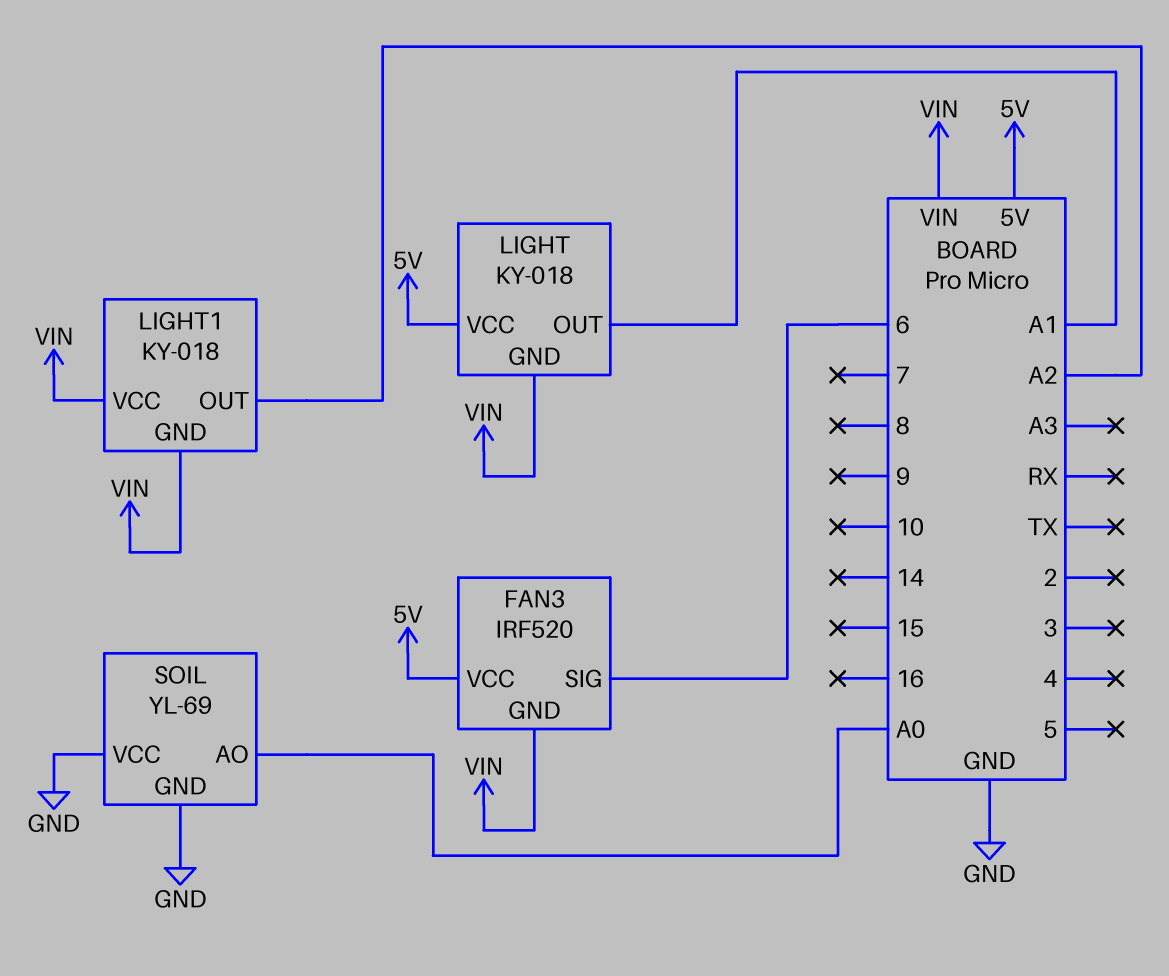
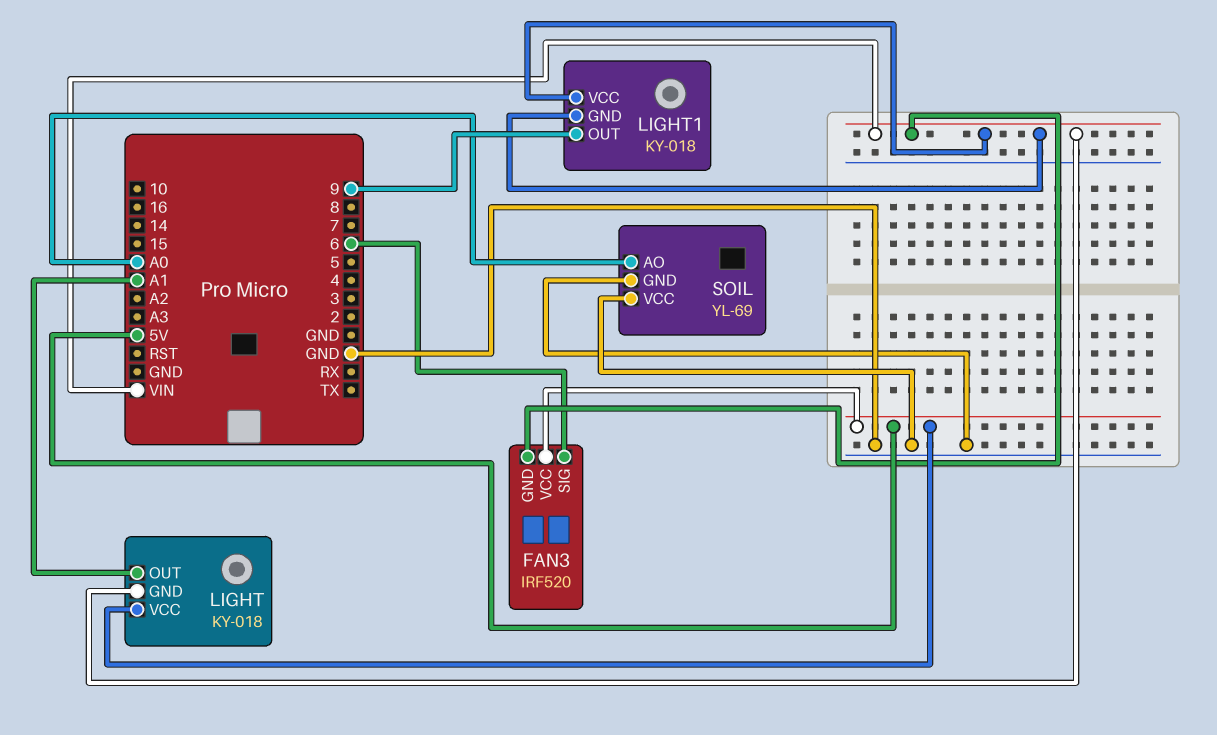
LIGHT1 pin OUT: A2 -> 9

